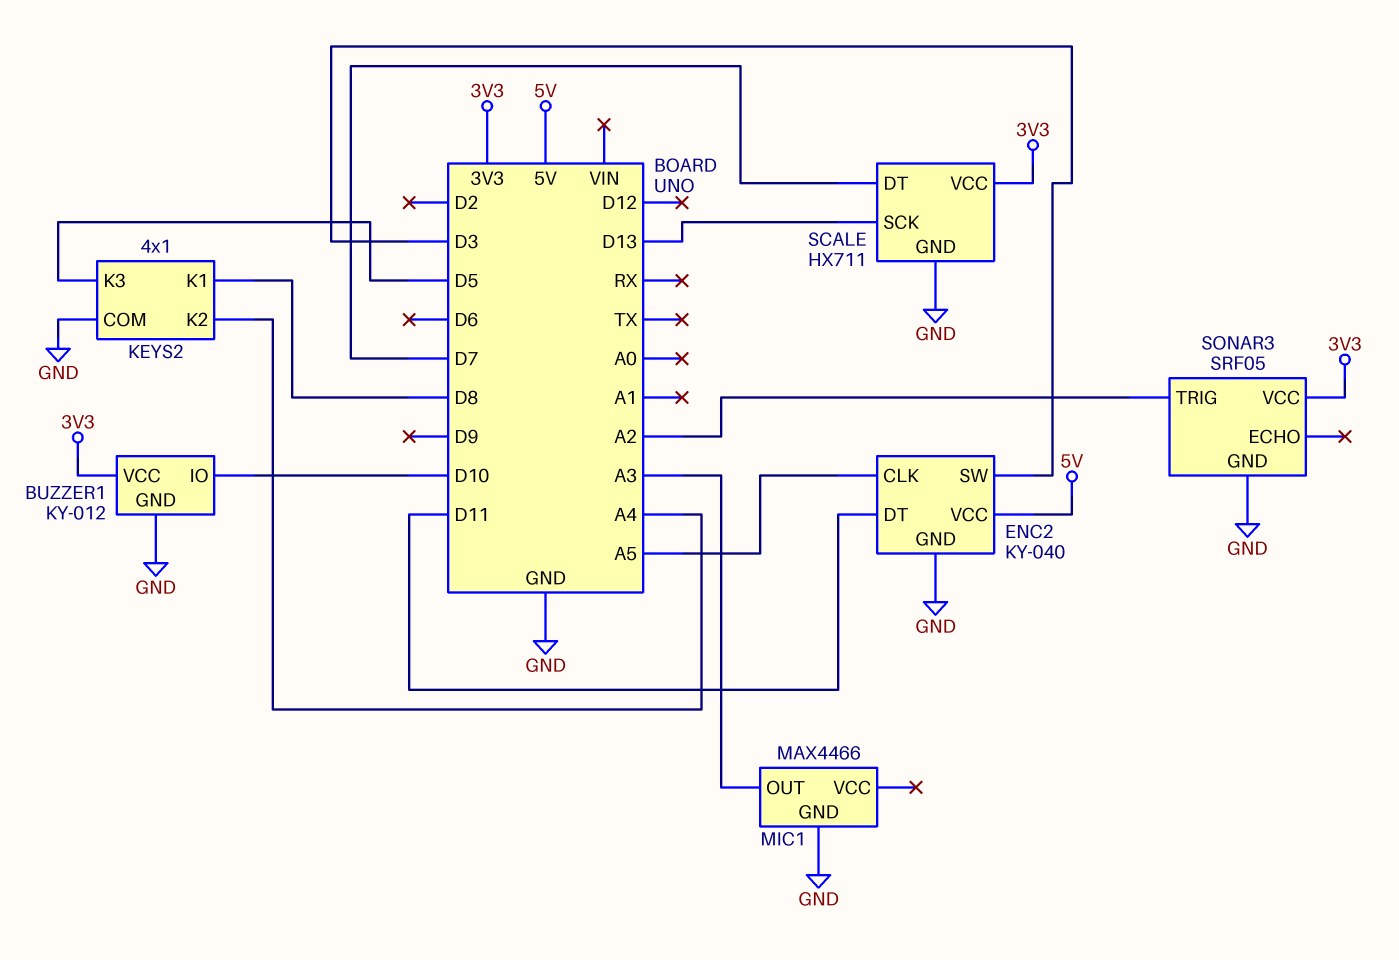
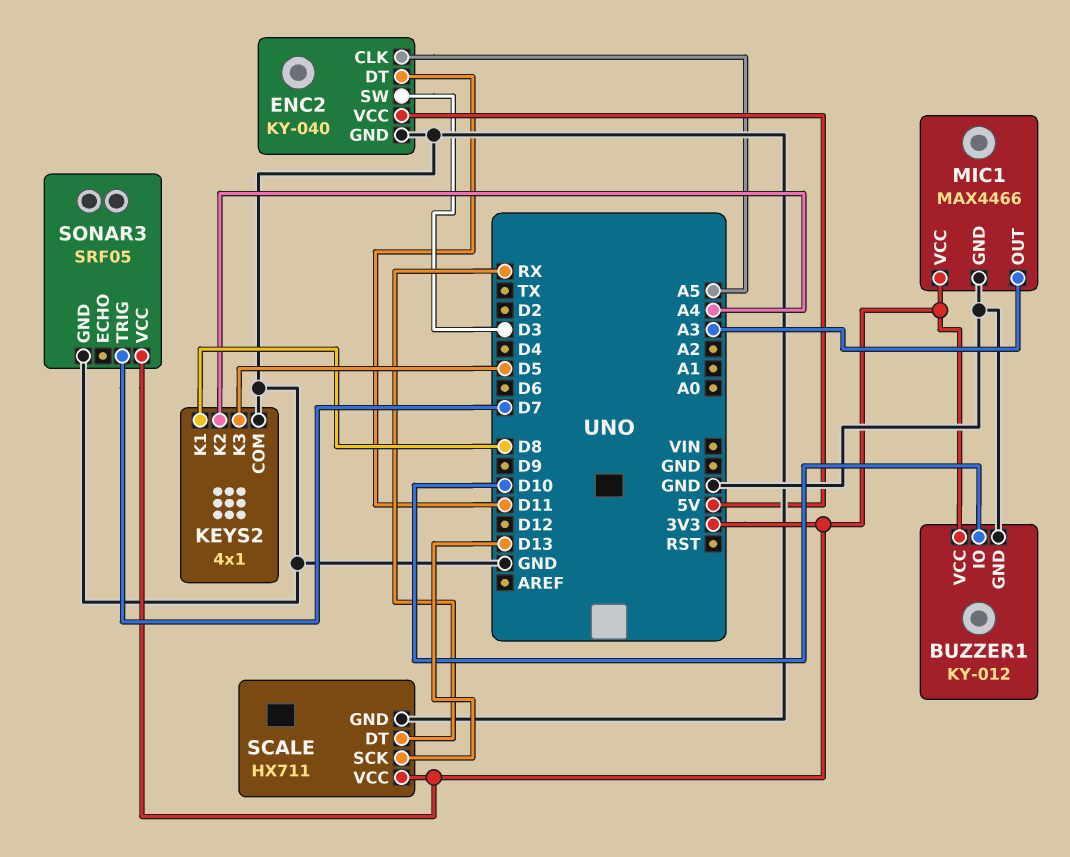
MIC1 pin VCC: none -> 3V3
SCALE pin DT: D7 -> RX
SONAR3 pin TRIG: A2 -> D7

